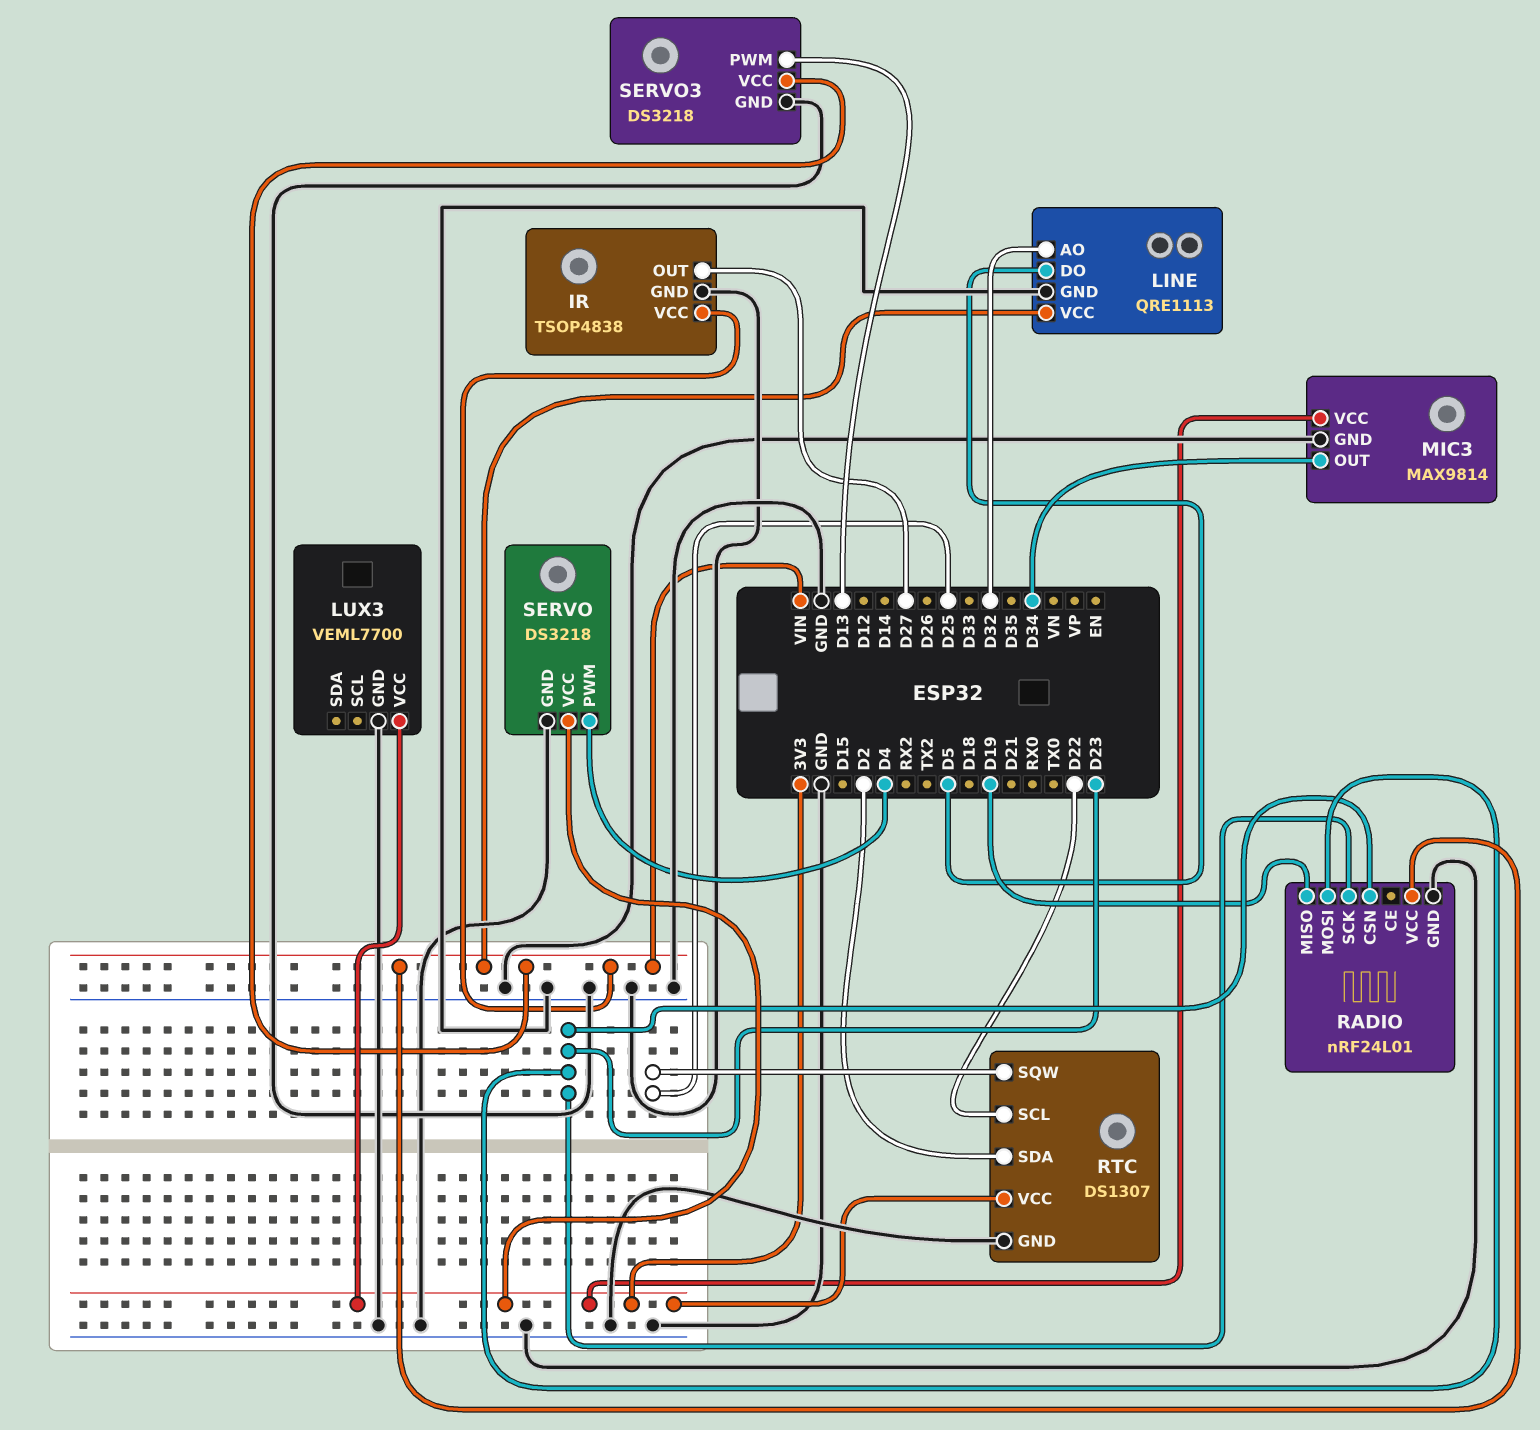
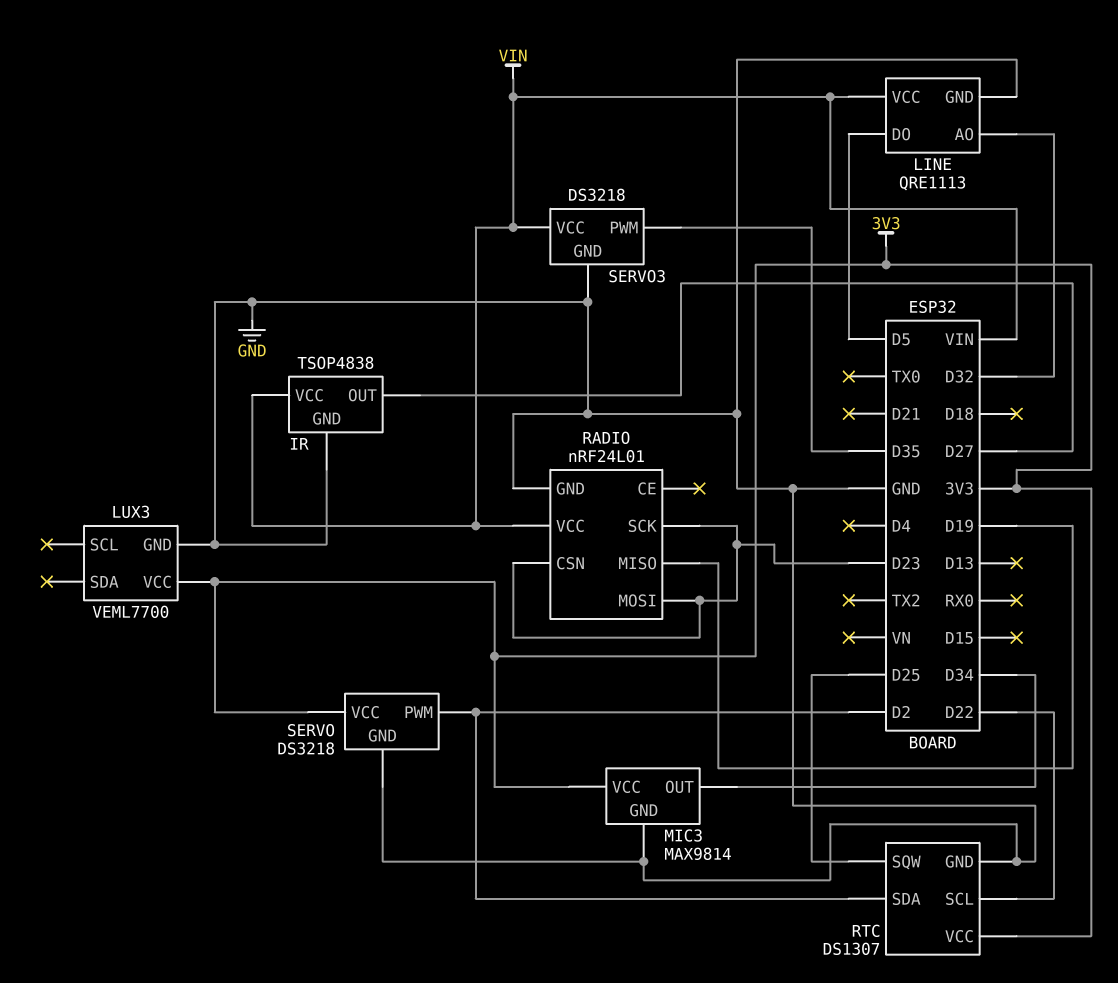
SERVO pin PWM: D4 -> D2
SERVO3 pin PWM: D13 -> D35

